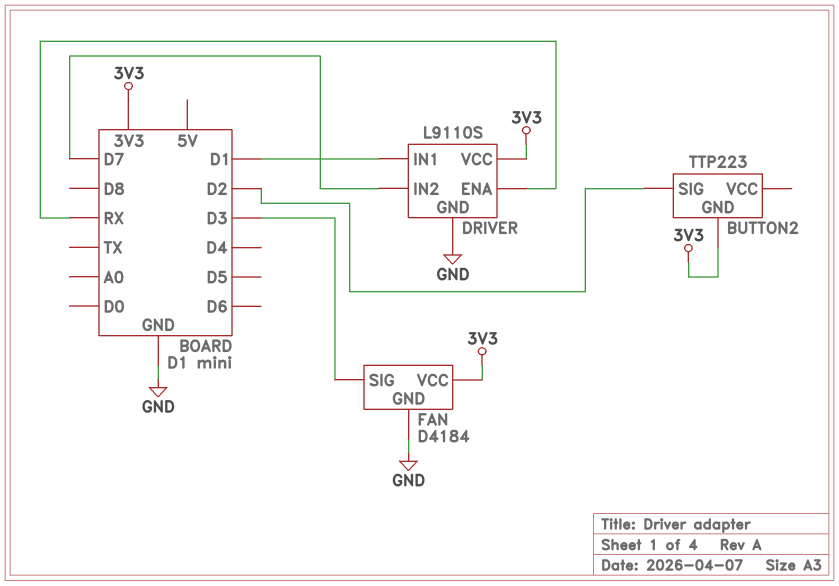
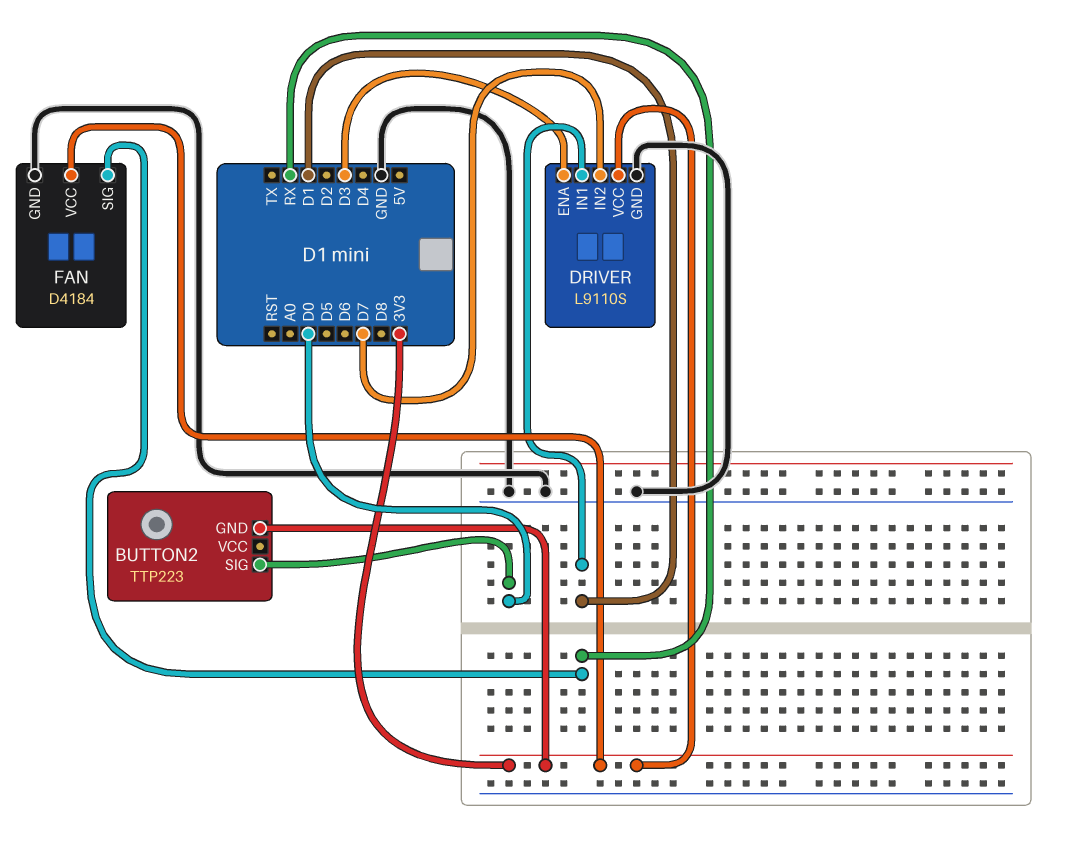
BUTTON2 pin SIG: D2 -> D0
DRIVER pin ENA: RX -> D3
FAN pin SIG: D3 -> RX

